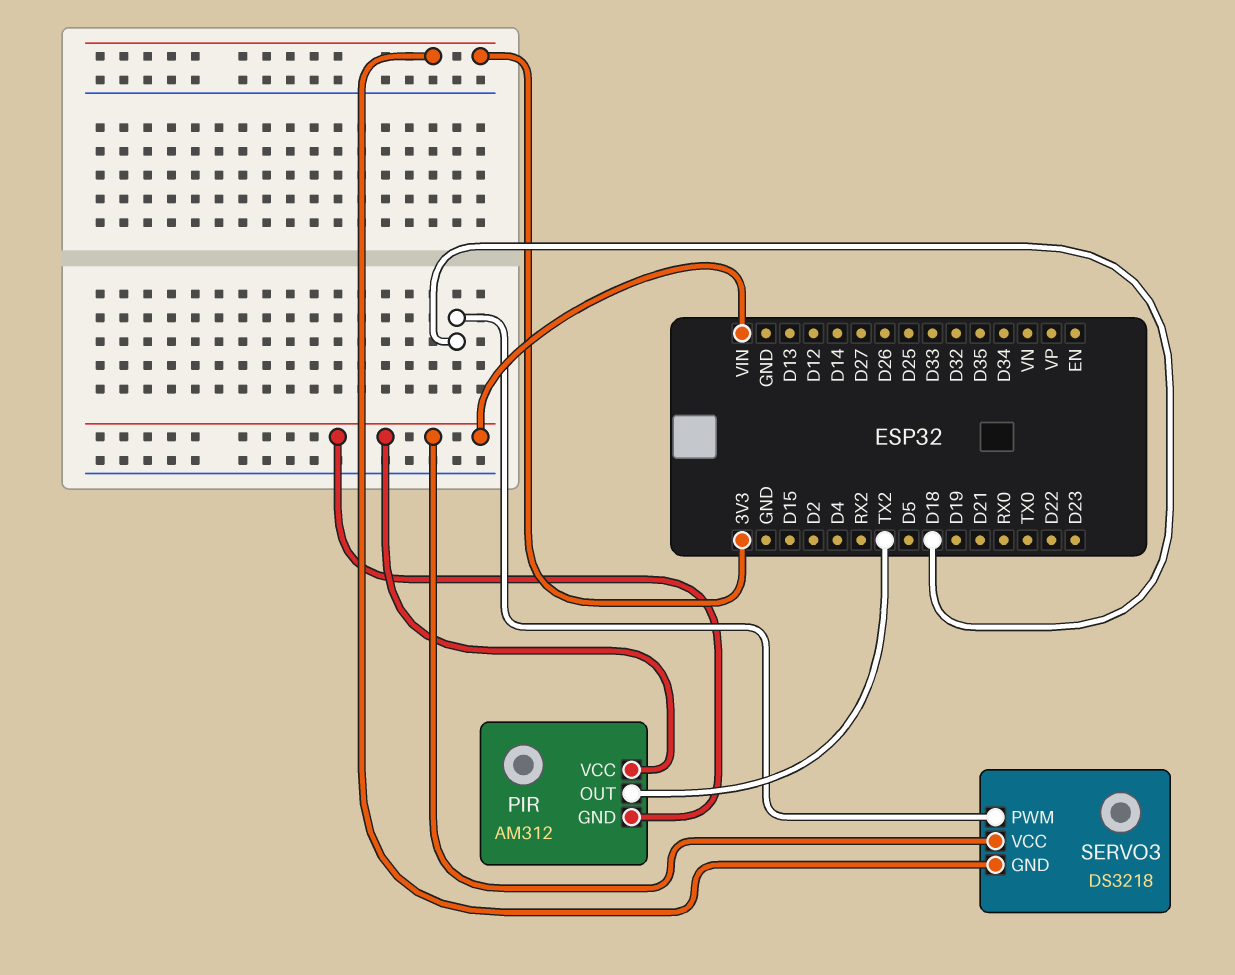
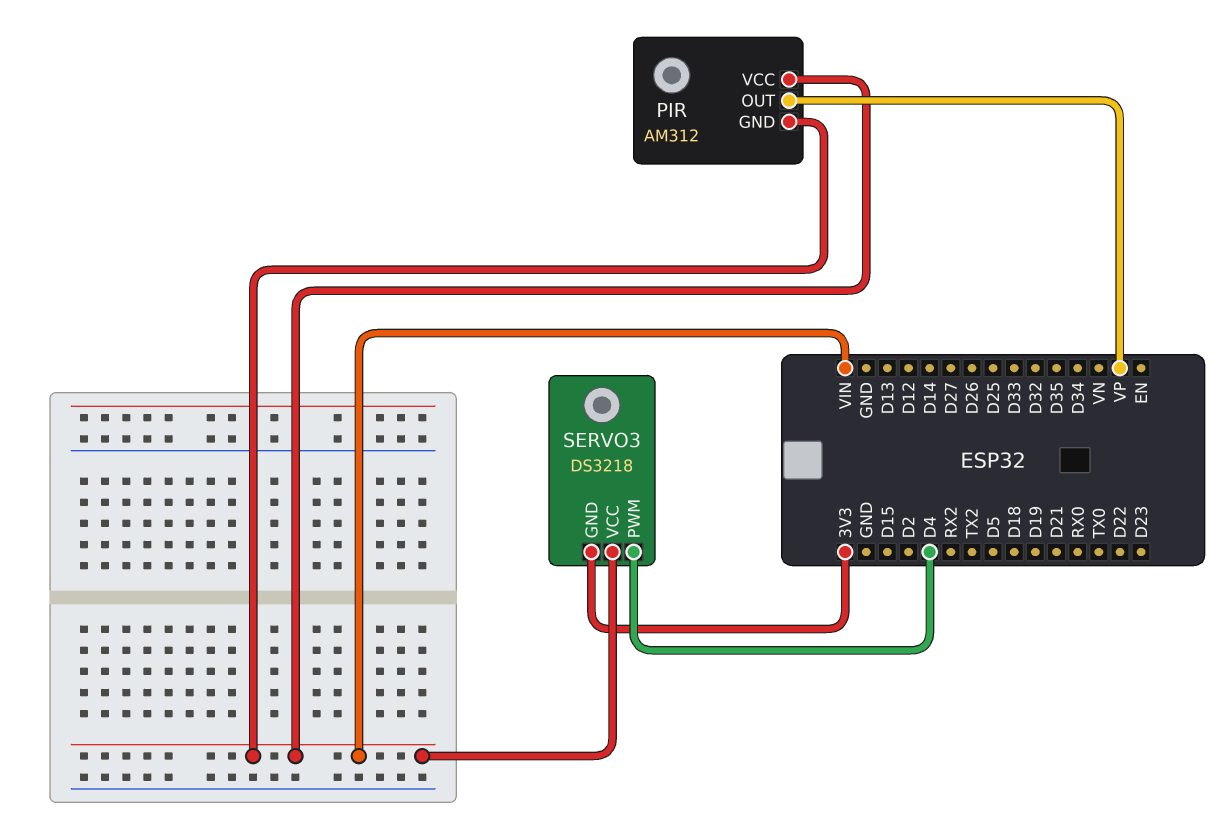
PIR pin OUT: TX2 -> VP
SERVO3 pin PWM: D18 -> D4

